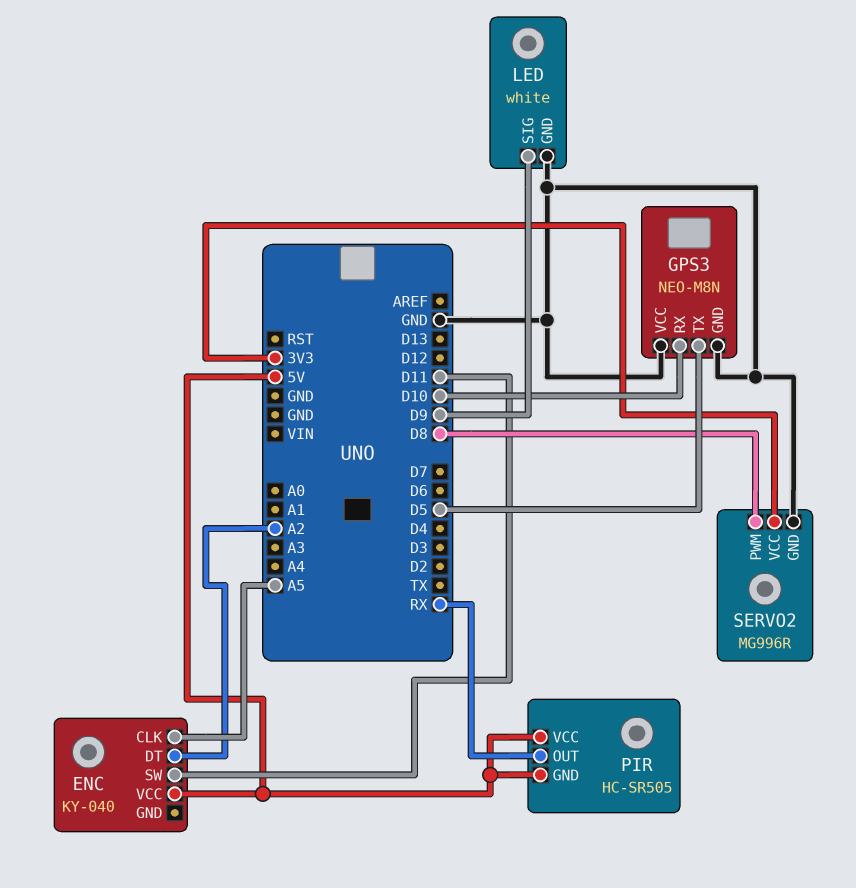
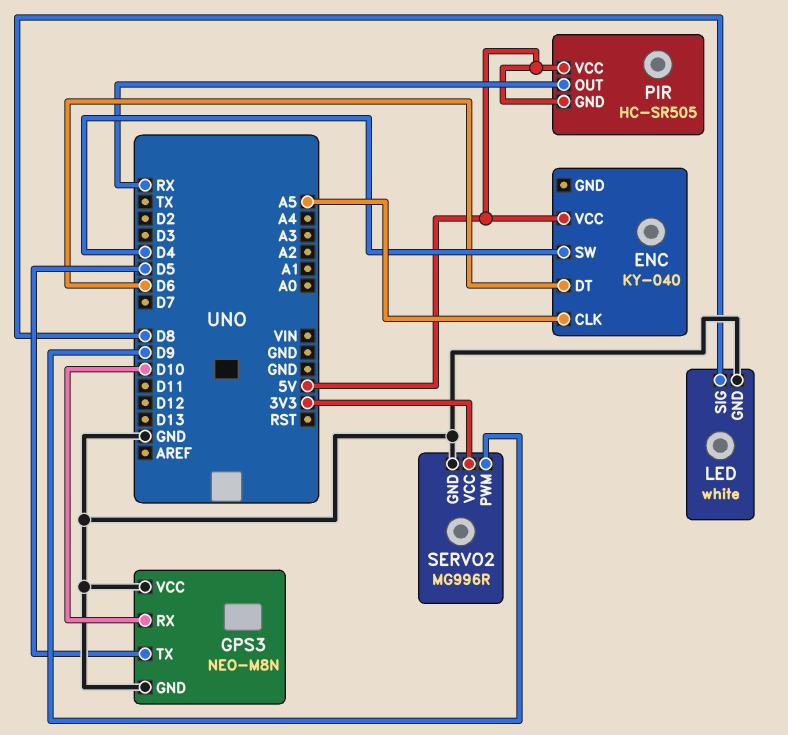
ENC pin DT: A2 -> D6
ENC pin SW: D11 -> D4
LED pin SIG: D9 -> D8
SERVO2 pin PWM: D8 -> D9

